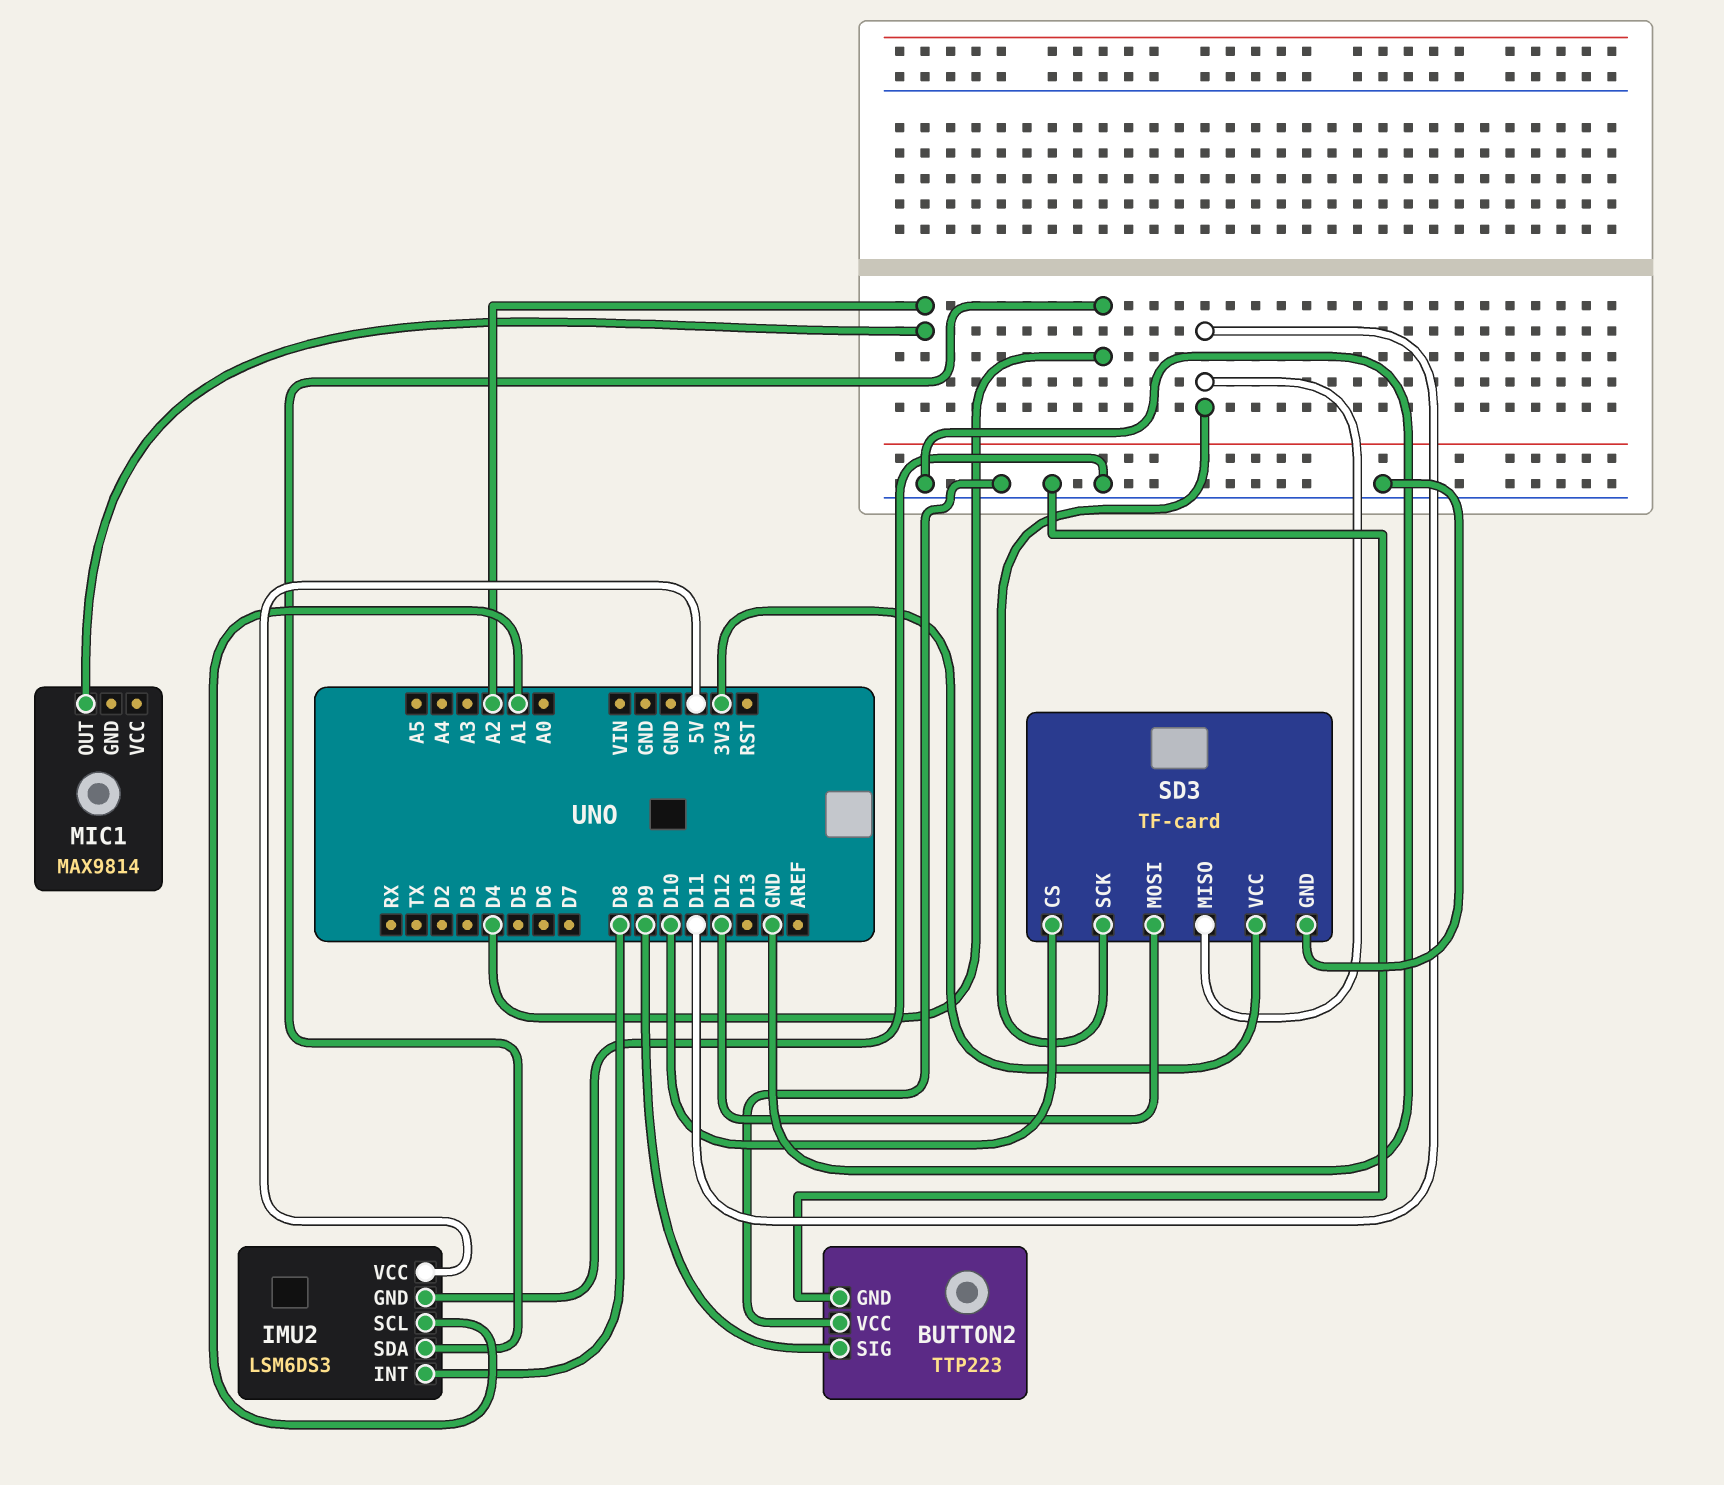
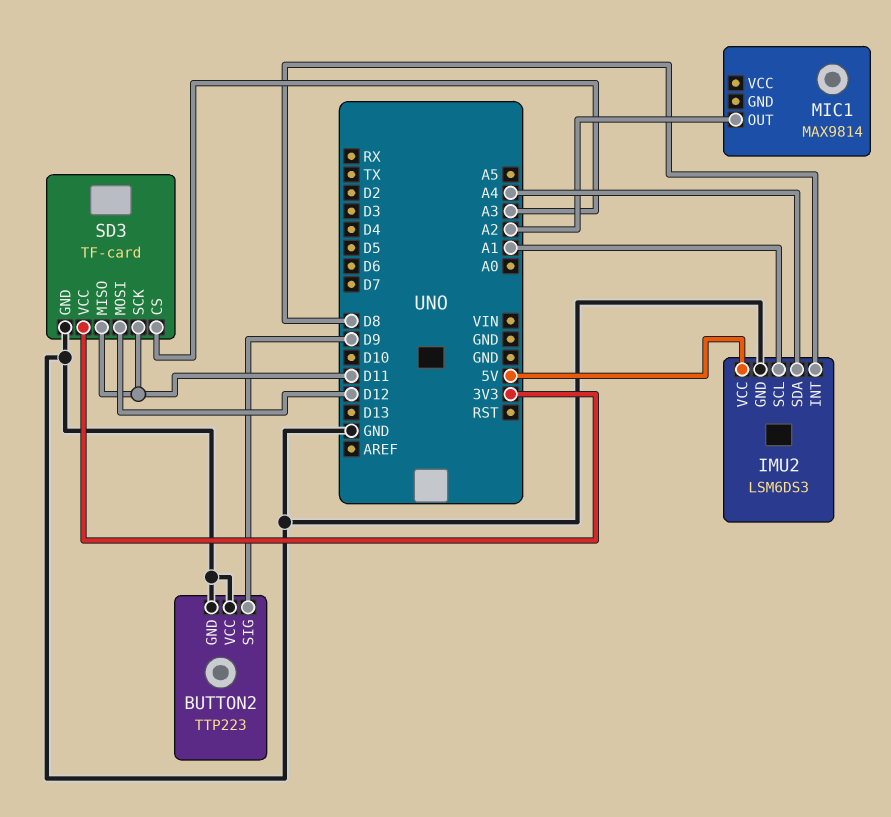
IMU2 pin SDA: D4 -> A4
SD3 pin CS: D10 -> A3

